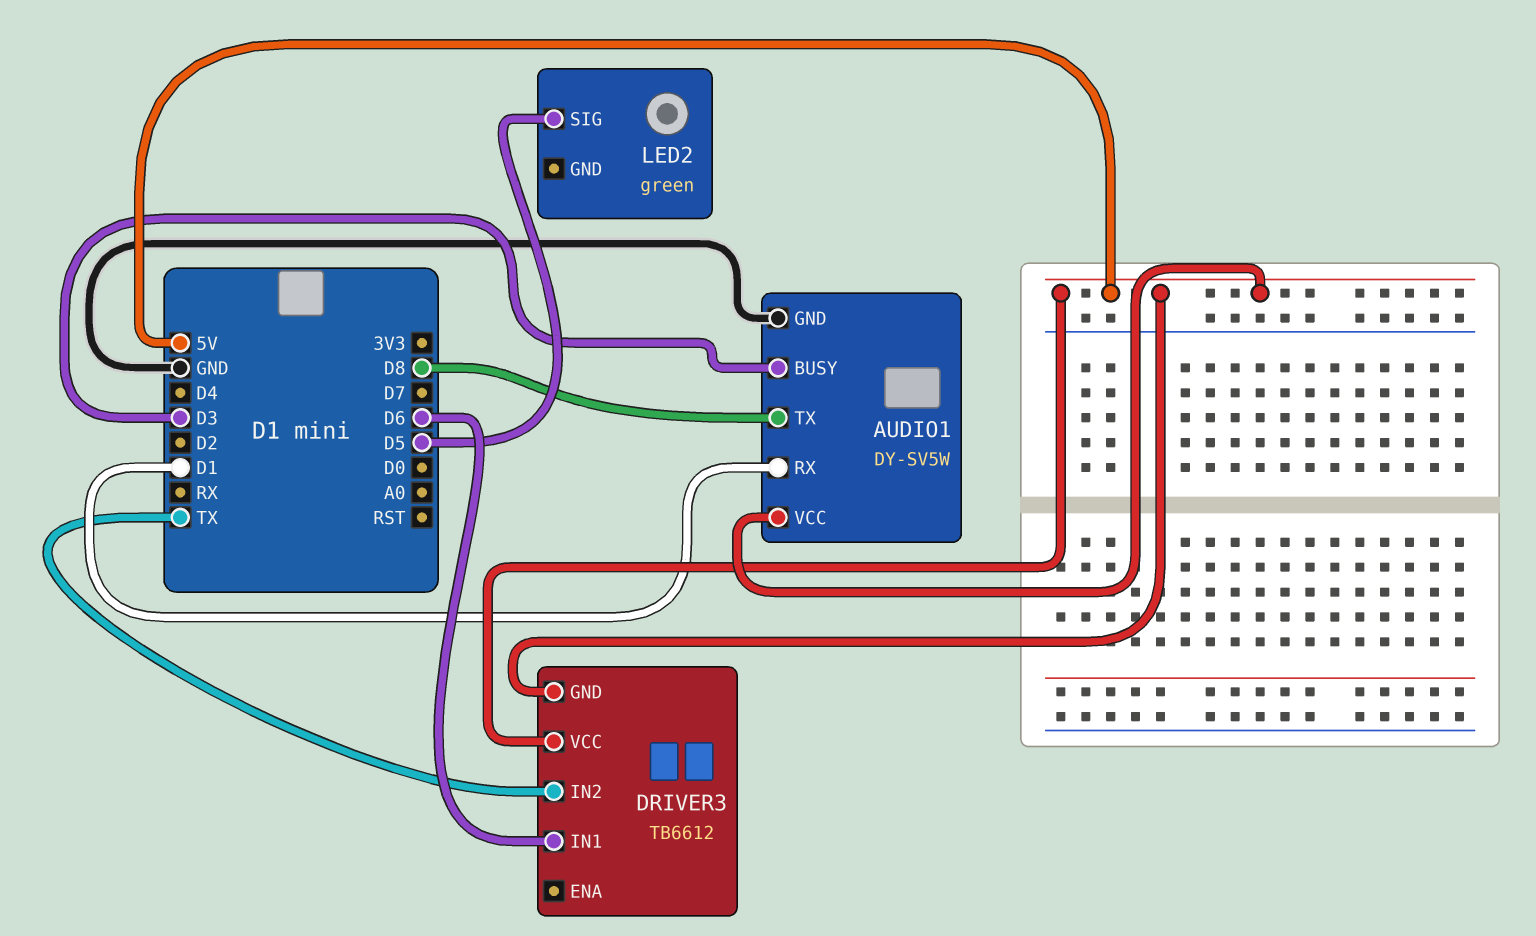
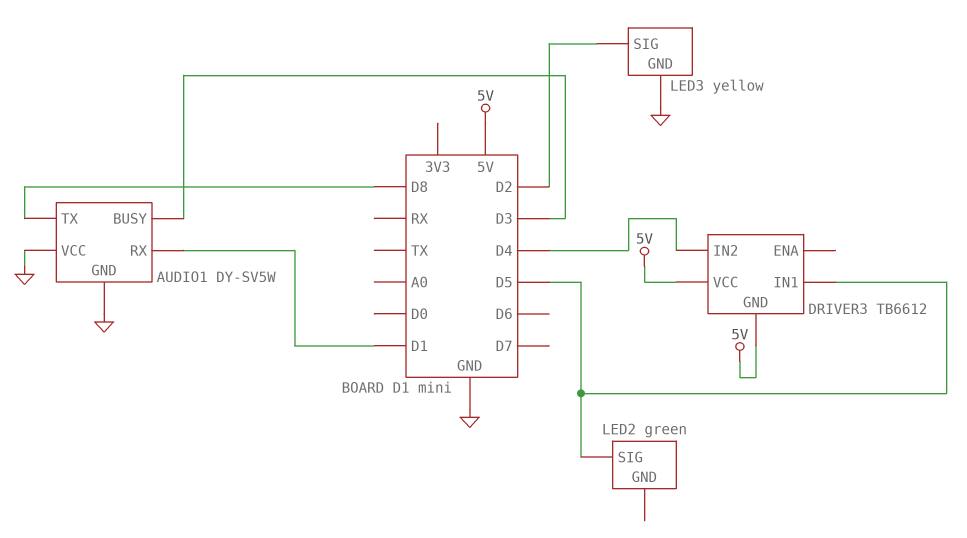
AUDIO1 pin VCC: 5V -> GND
DRIVER3 pin IN1: D6 -> D5
DRIVER3 pin IN2: TX -> D4
LED3: none -> yellow
LED3 pin GND: none -> GND
LED3 pin SIG: none -> D2

